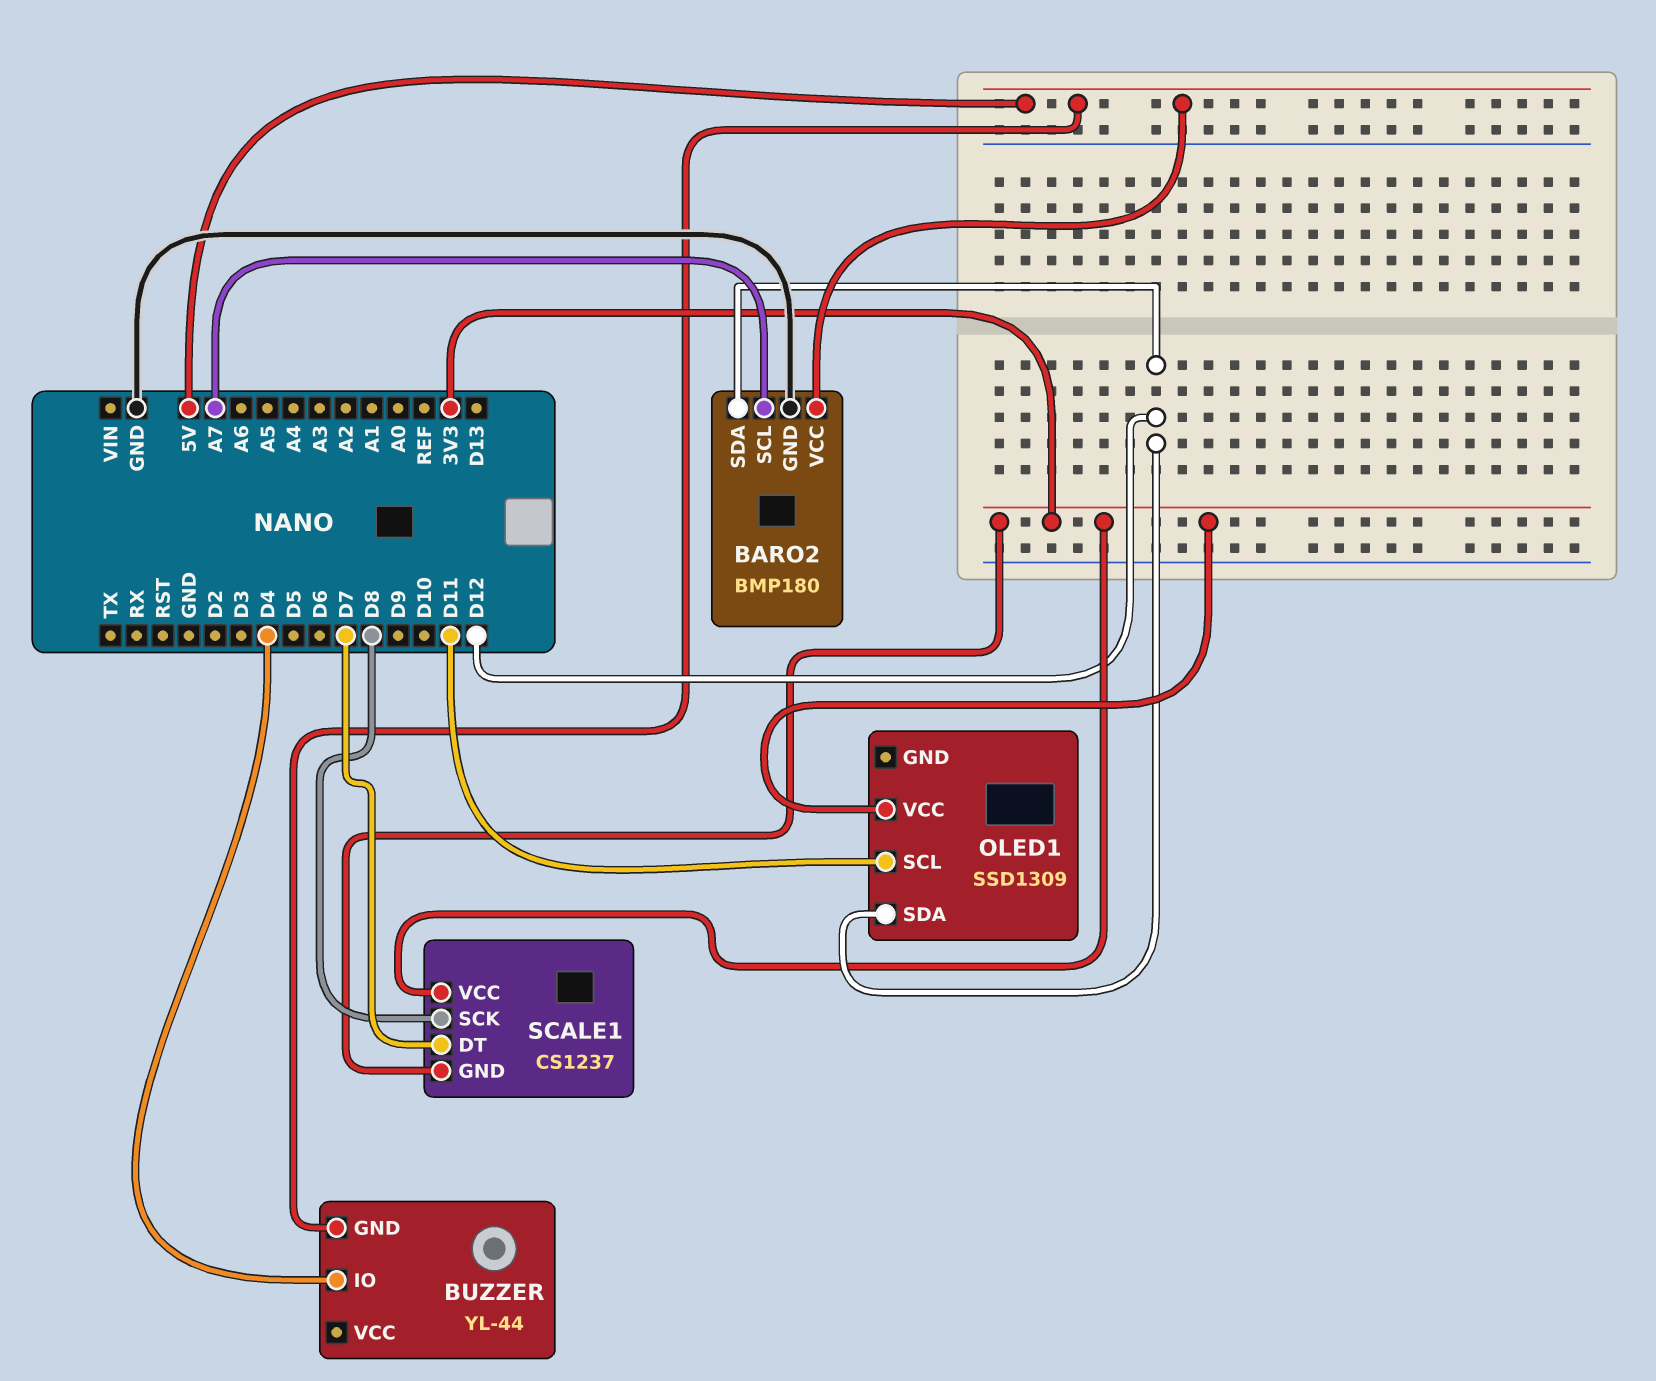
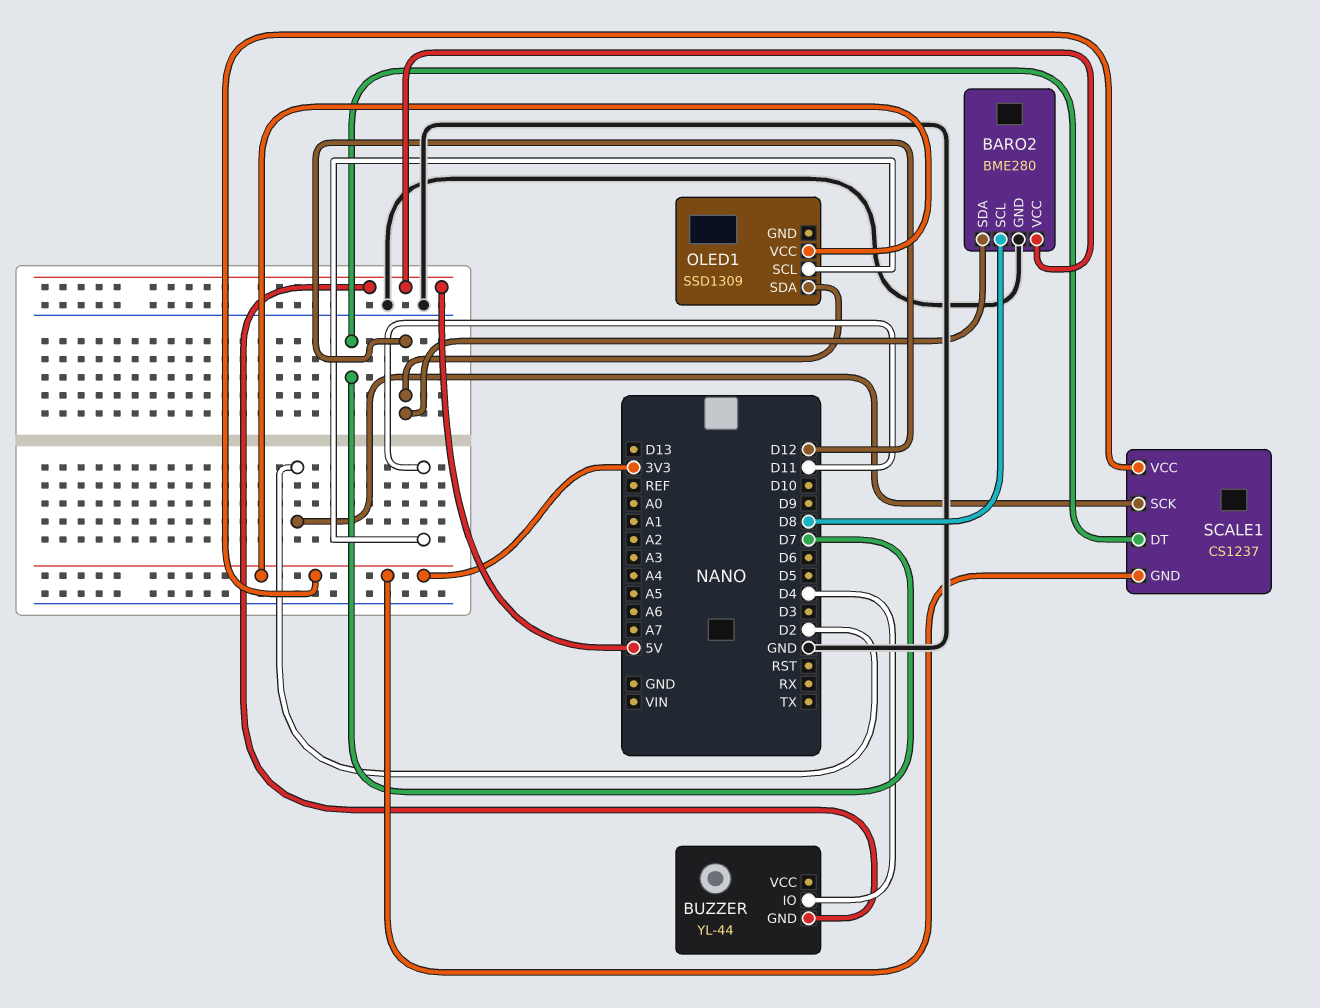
BARO2: BMP180 -> BME280
BARO2 pin SCL: A7 -> D8
SCALE1 pin SCK: D8 -> D2

